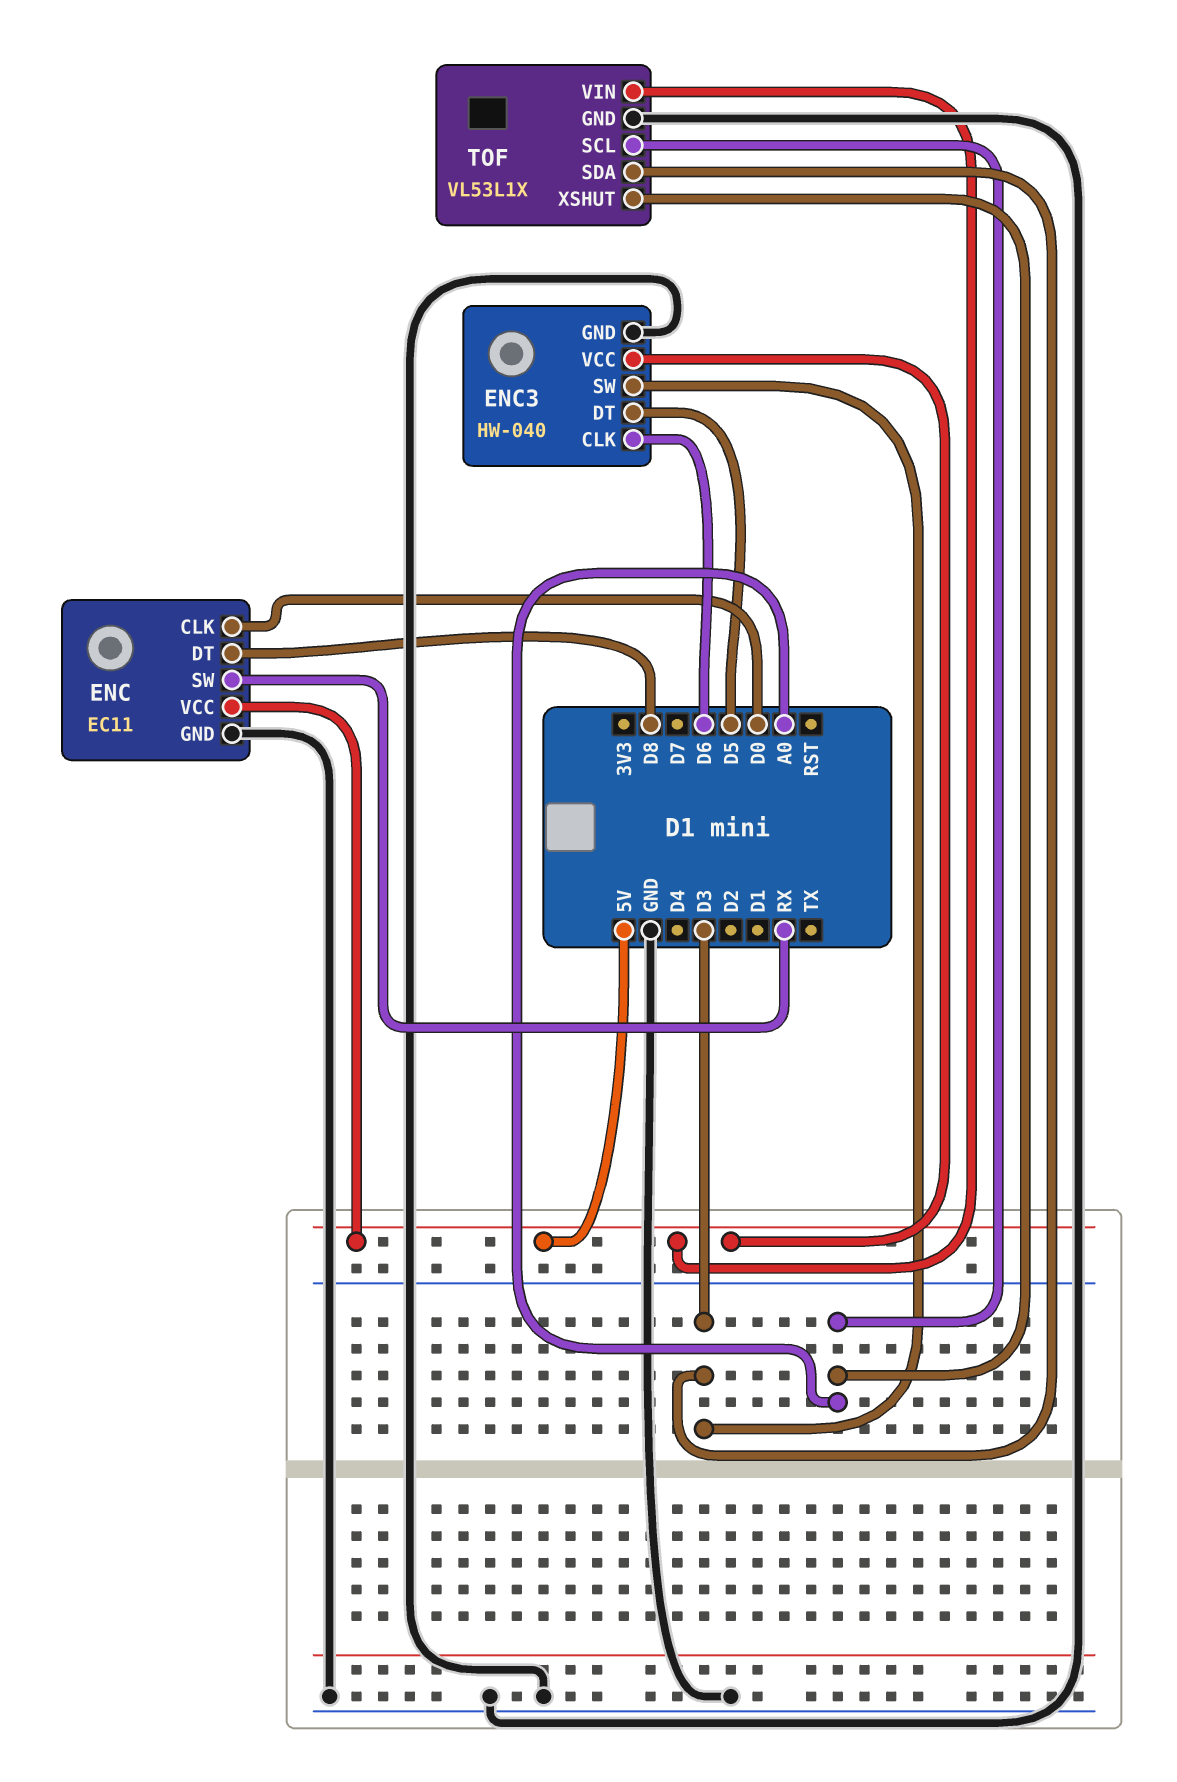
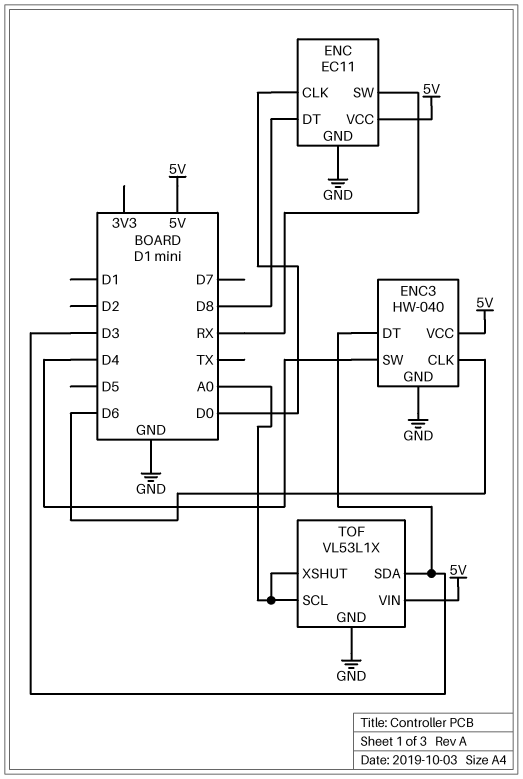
ENC3 pin DT: D5 -> D3
ENC3 pin SW: D3 -> D4

